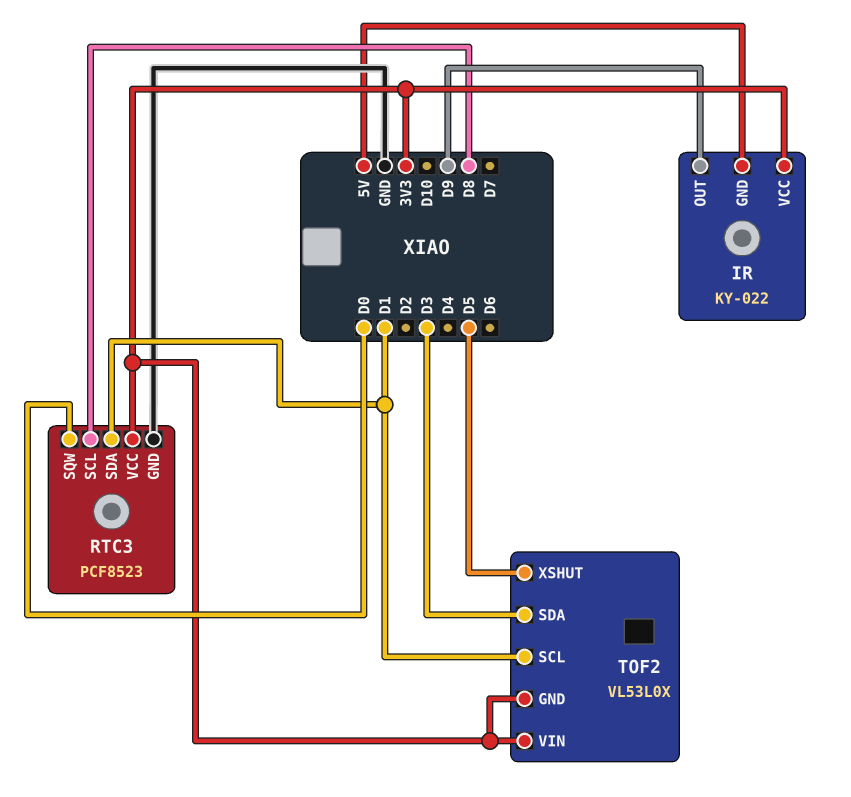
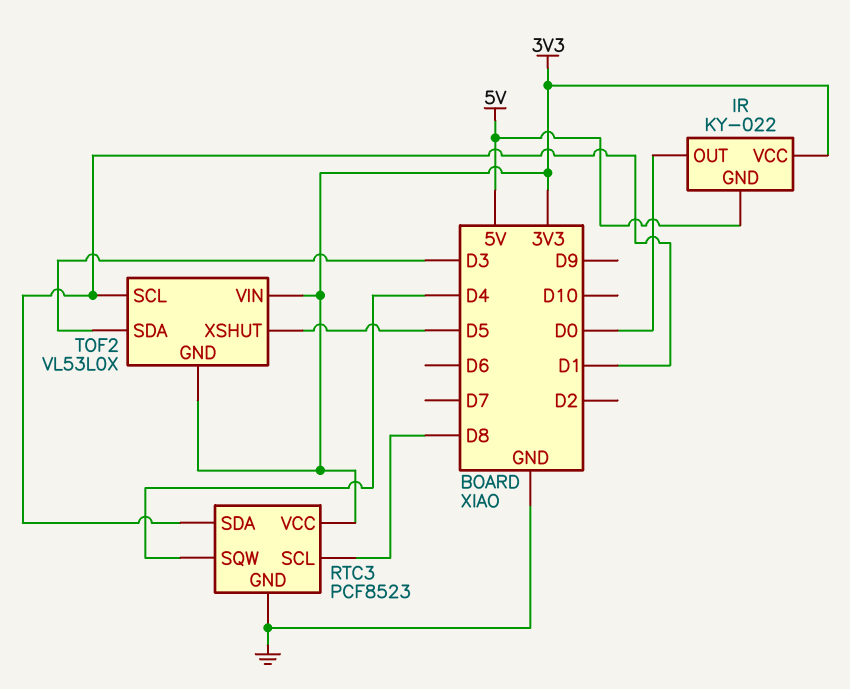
IR pin OUT: D9 -> D0
RTC3 pin SQW: D0 -> D4

